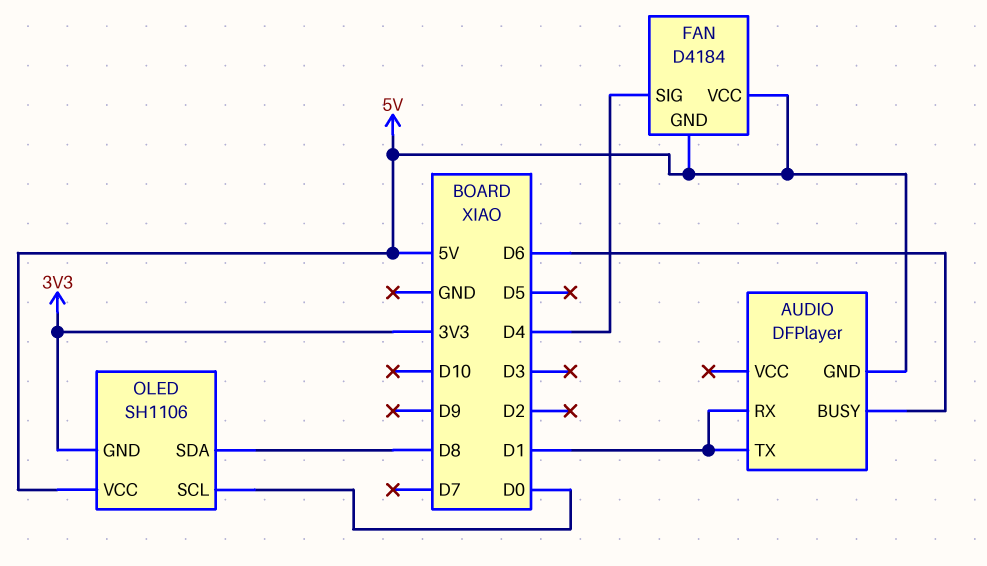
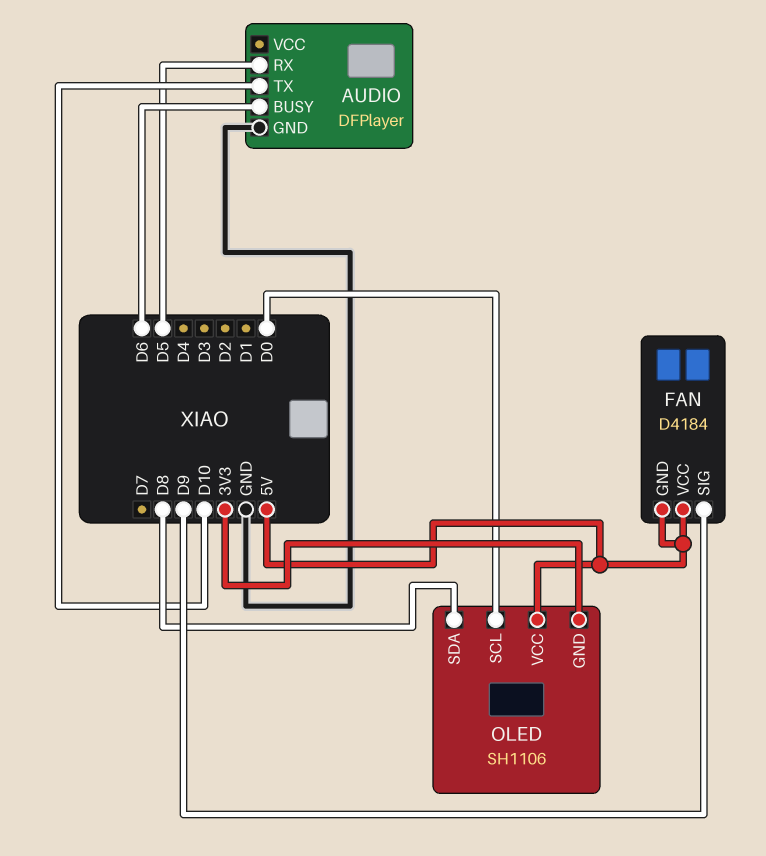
AUDIO pin GND: 5V -> GND
AUDIO pin RX: D1 -> D5
AUDIO pin TX: D1 -> D10
FAN pin SIG: D4 -> D9

